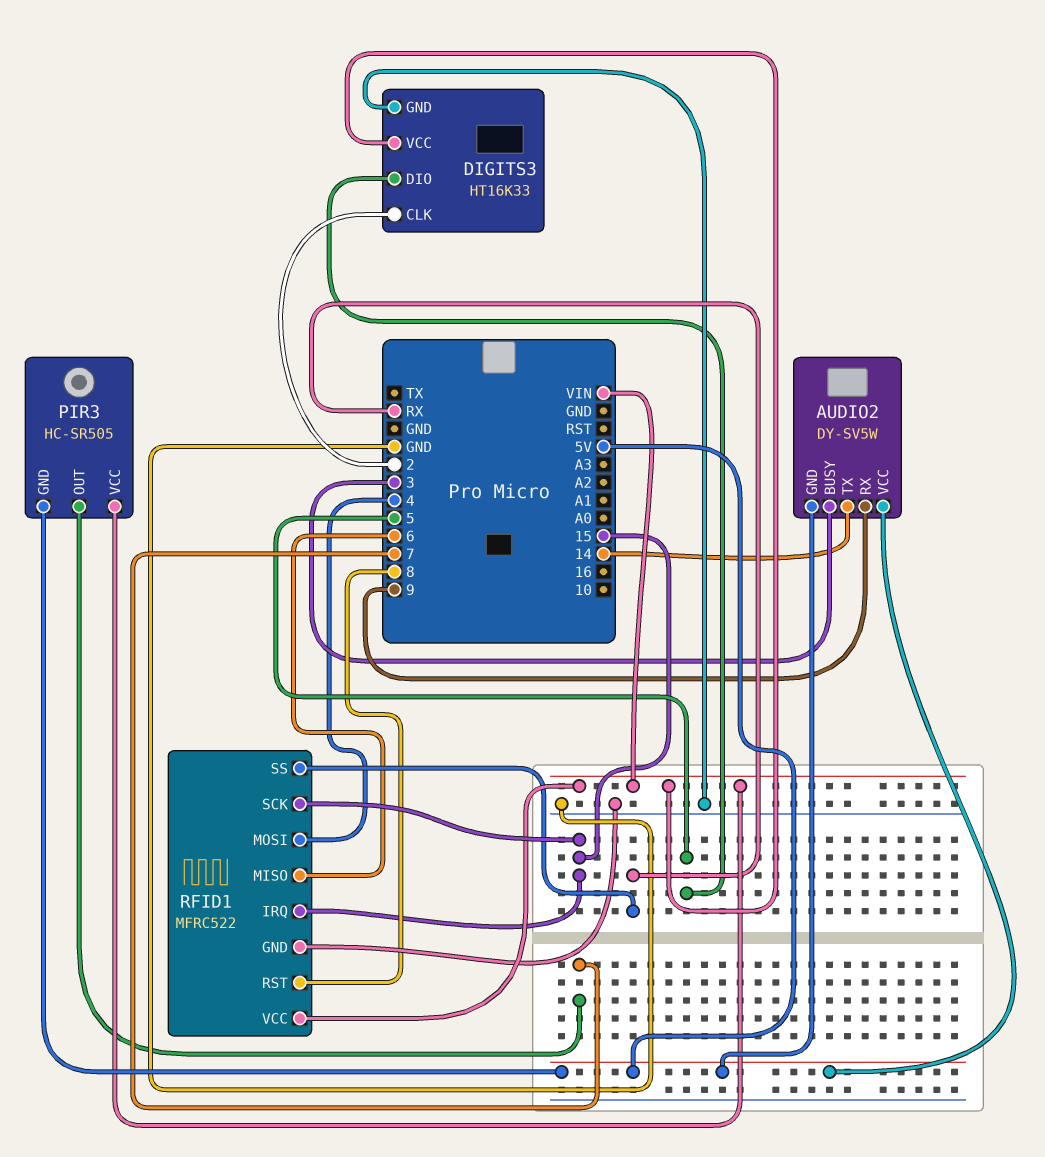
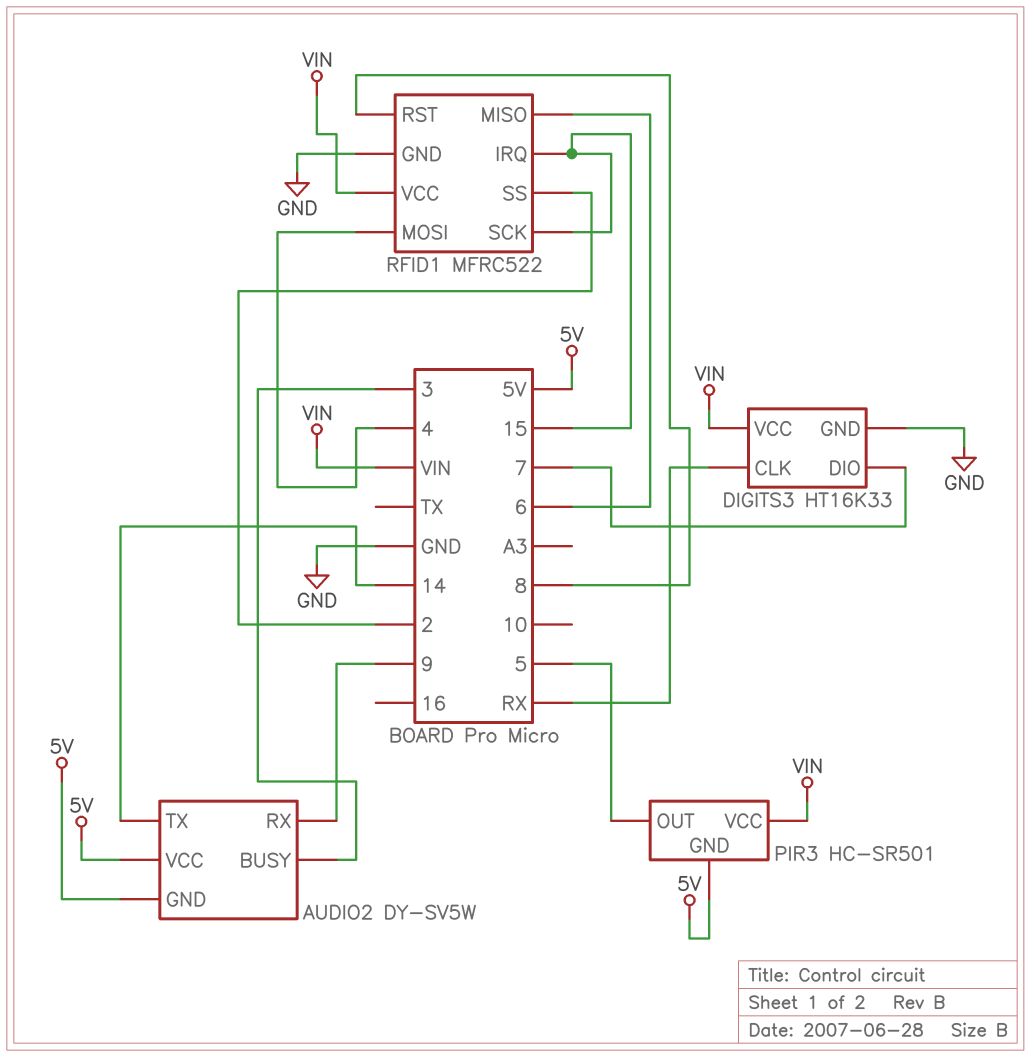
DIGITS3 pin CLK: 2 -> RX
DIGITS3 pin DIO: 5 -> 7
PIR3: HC-SR505 -> HC-SR501
PIR3 pin OUT: 7 -> 5
RFID1 pin SS: RX -> 2

